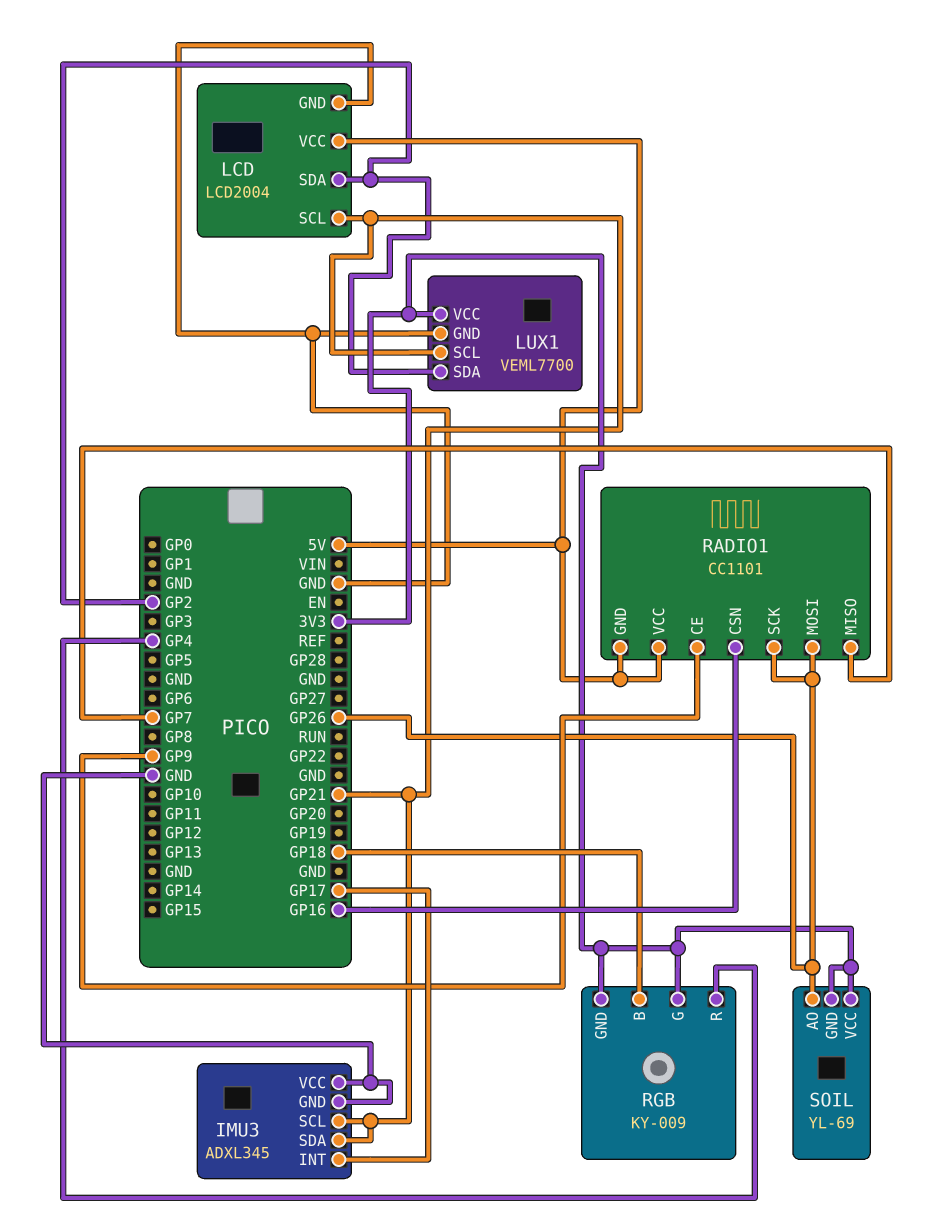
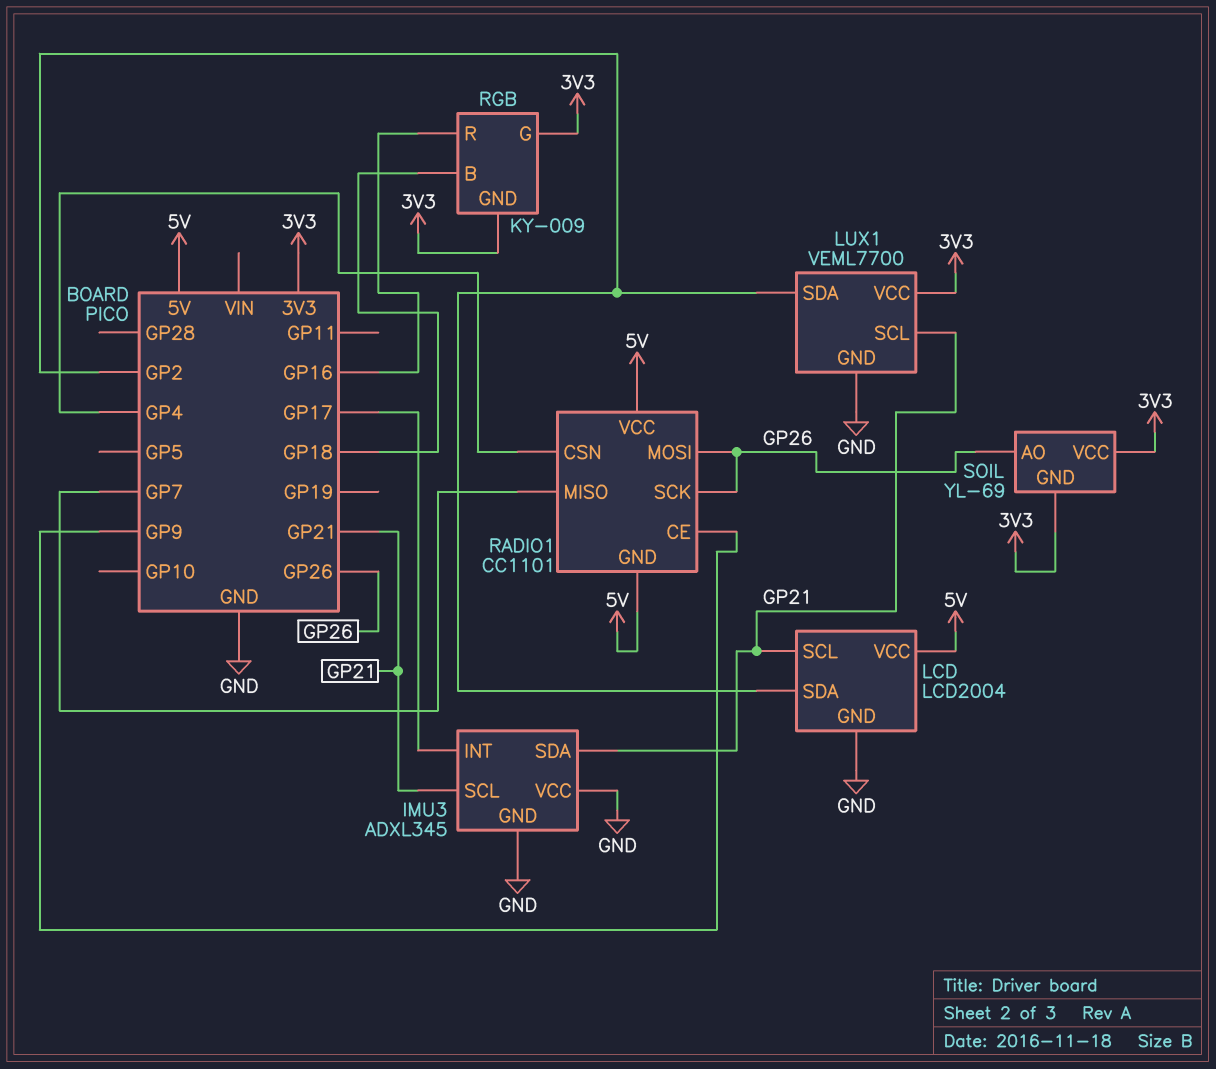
RADIO1 pin CSN: GP16 -> GP4
RGB pin R: GP4 -> GP16

